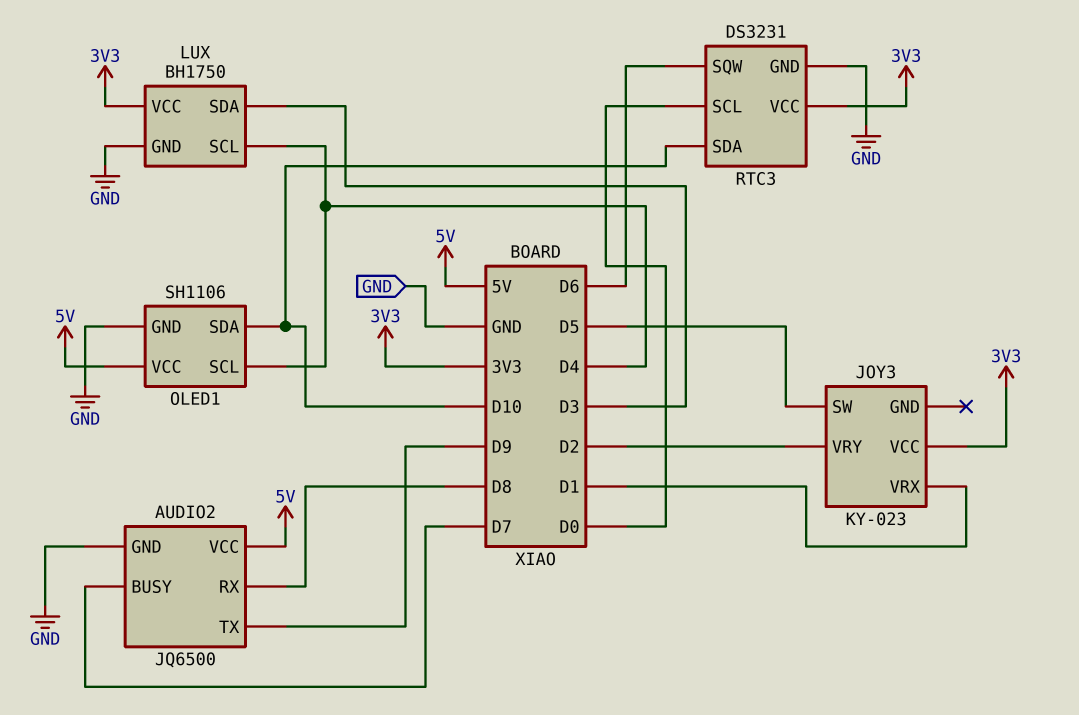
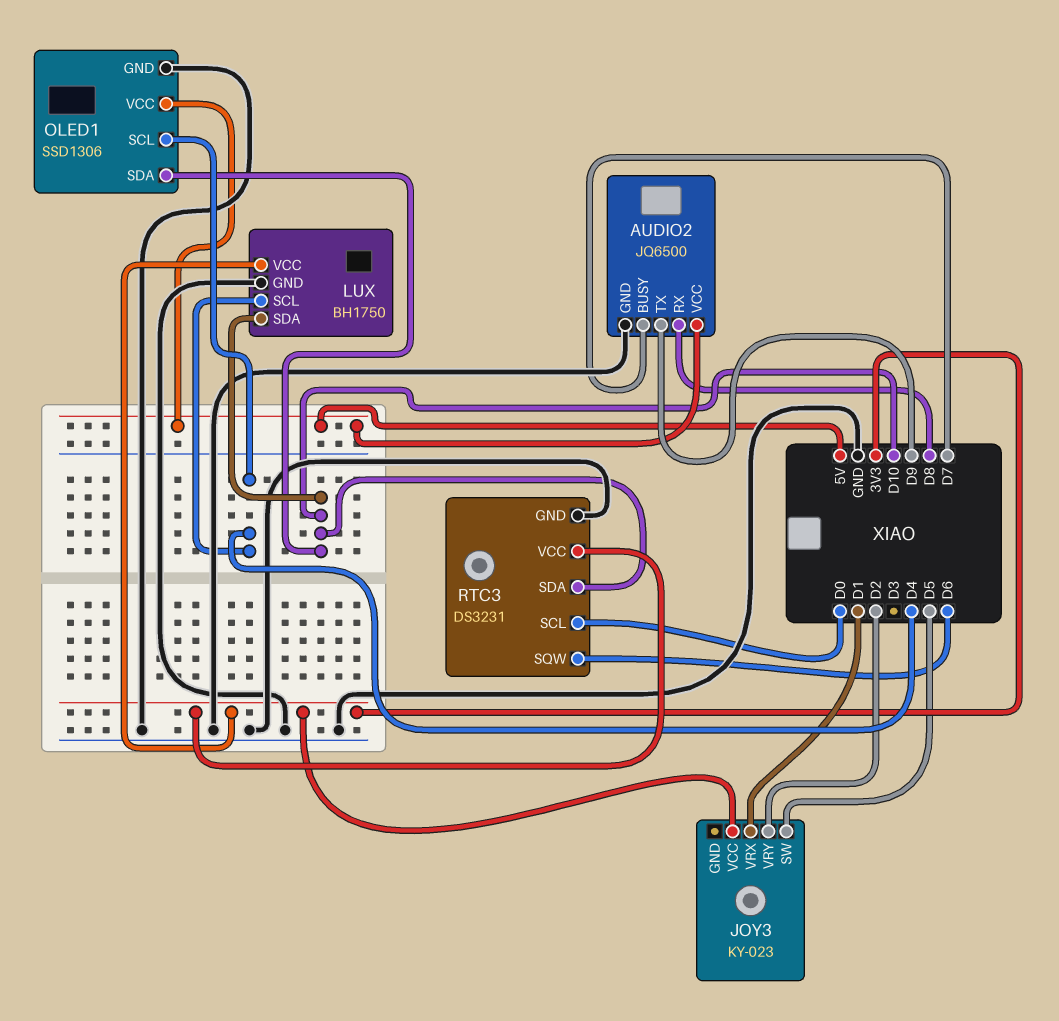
LUX pin SDA: D3 -> D10
OLED1: SH1106 -> SSD1306

